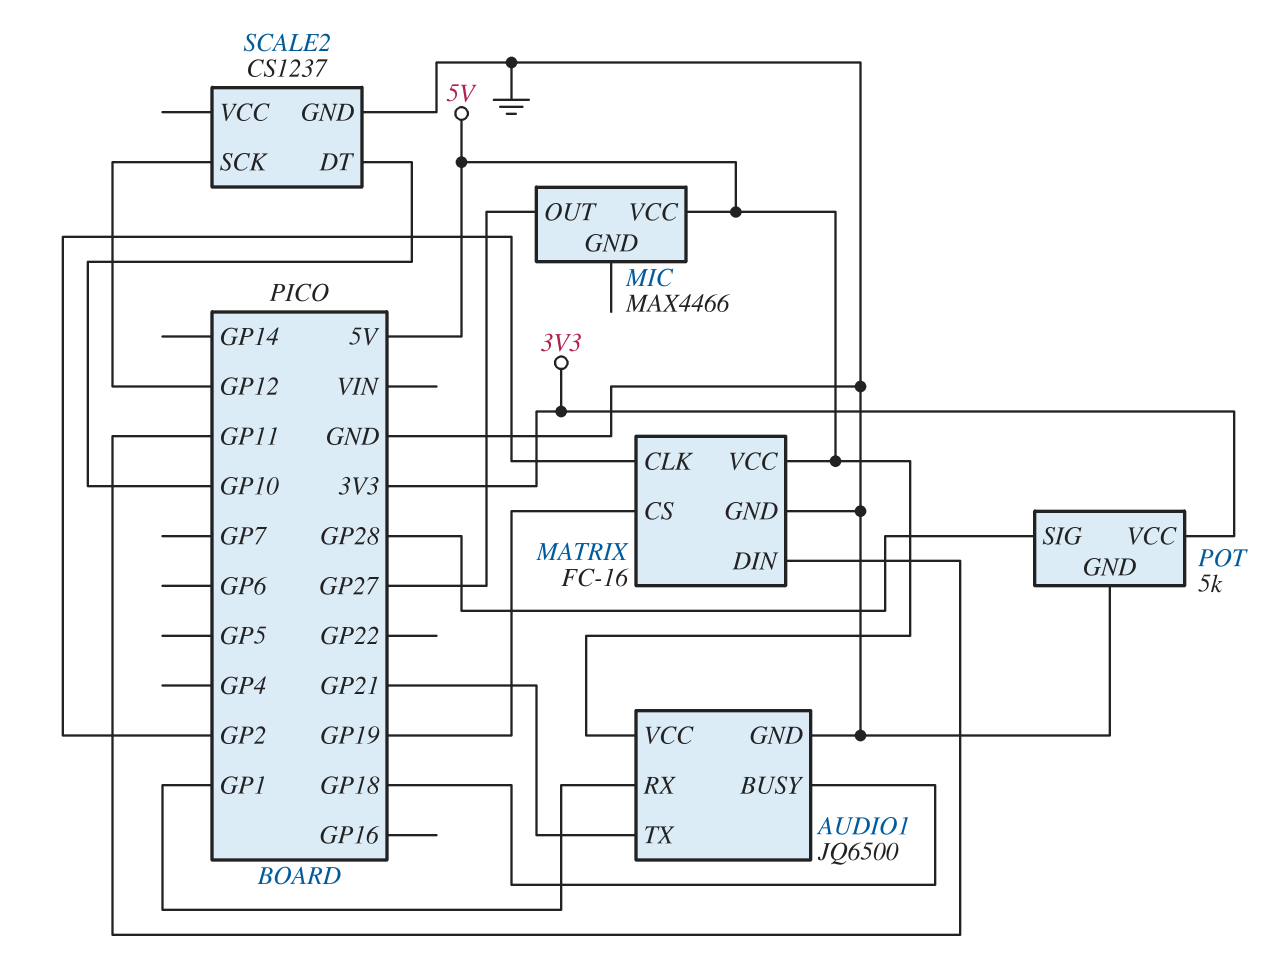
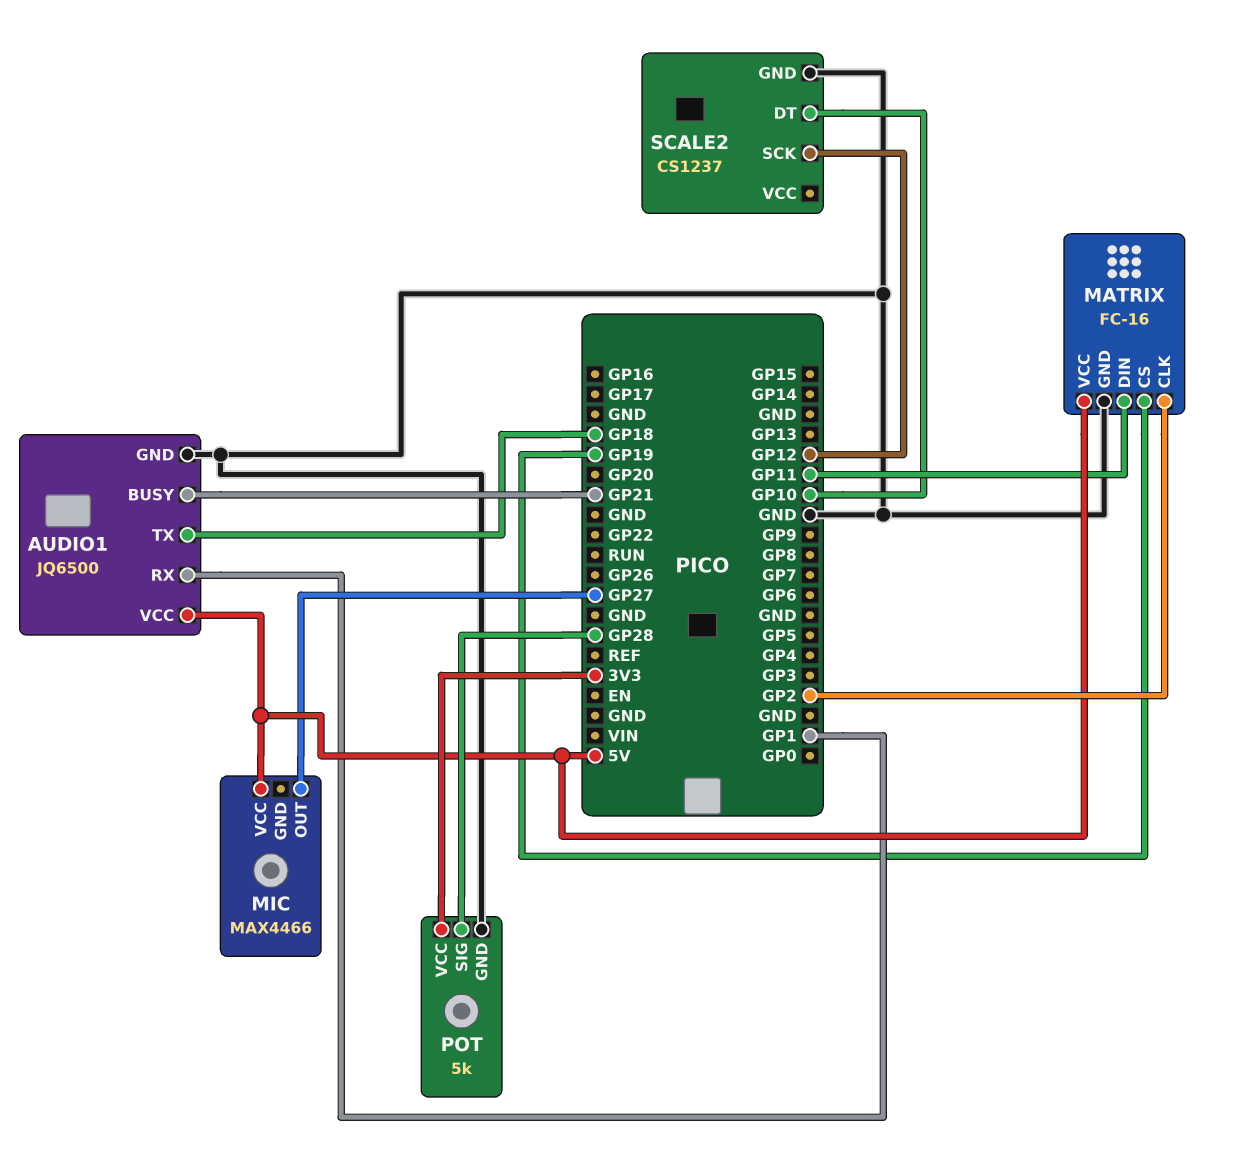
AUDIO1 pin BUSY: GP18 -> GP21
AUDIO1 pin TX: GP21 -> GP18

